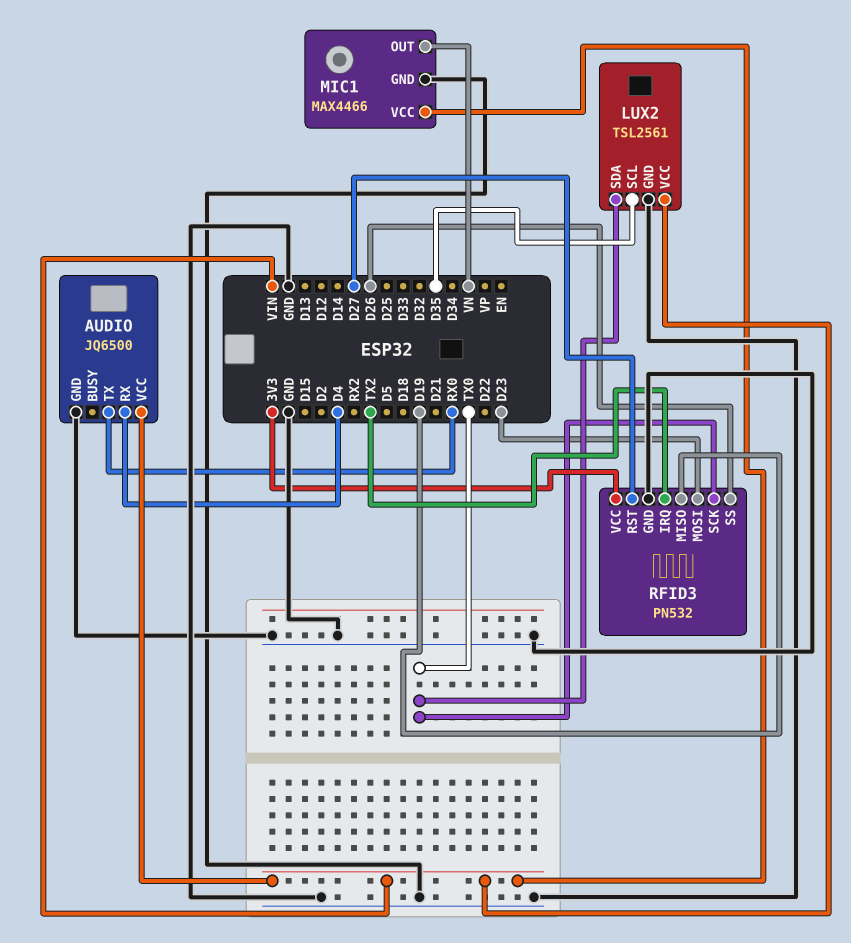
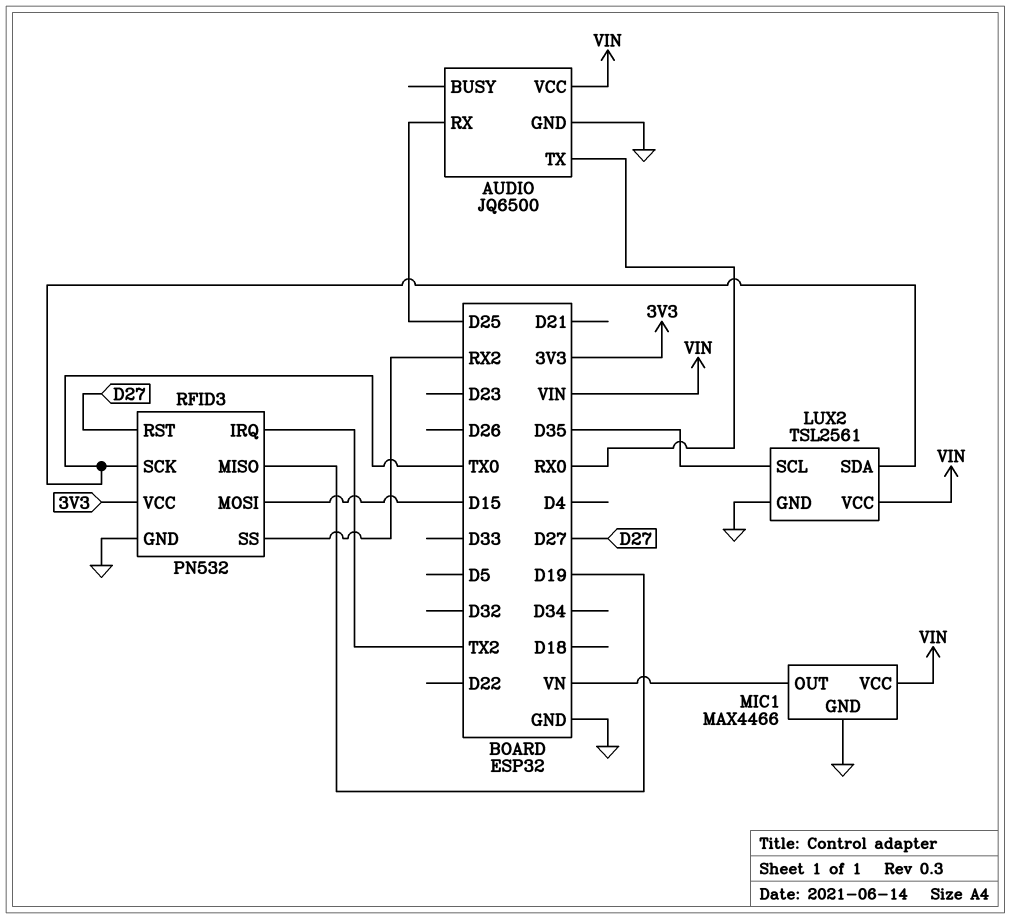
AUDIO pin RX: D4 -> D25
RFID3 pin MOSI: D23 -> D15
RFID3 pin SS: D26 -> RX2

